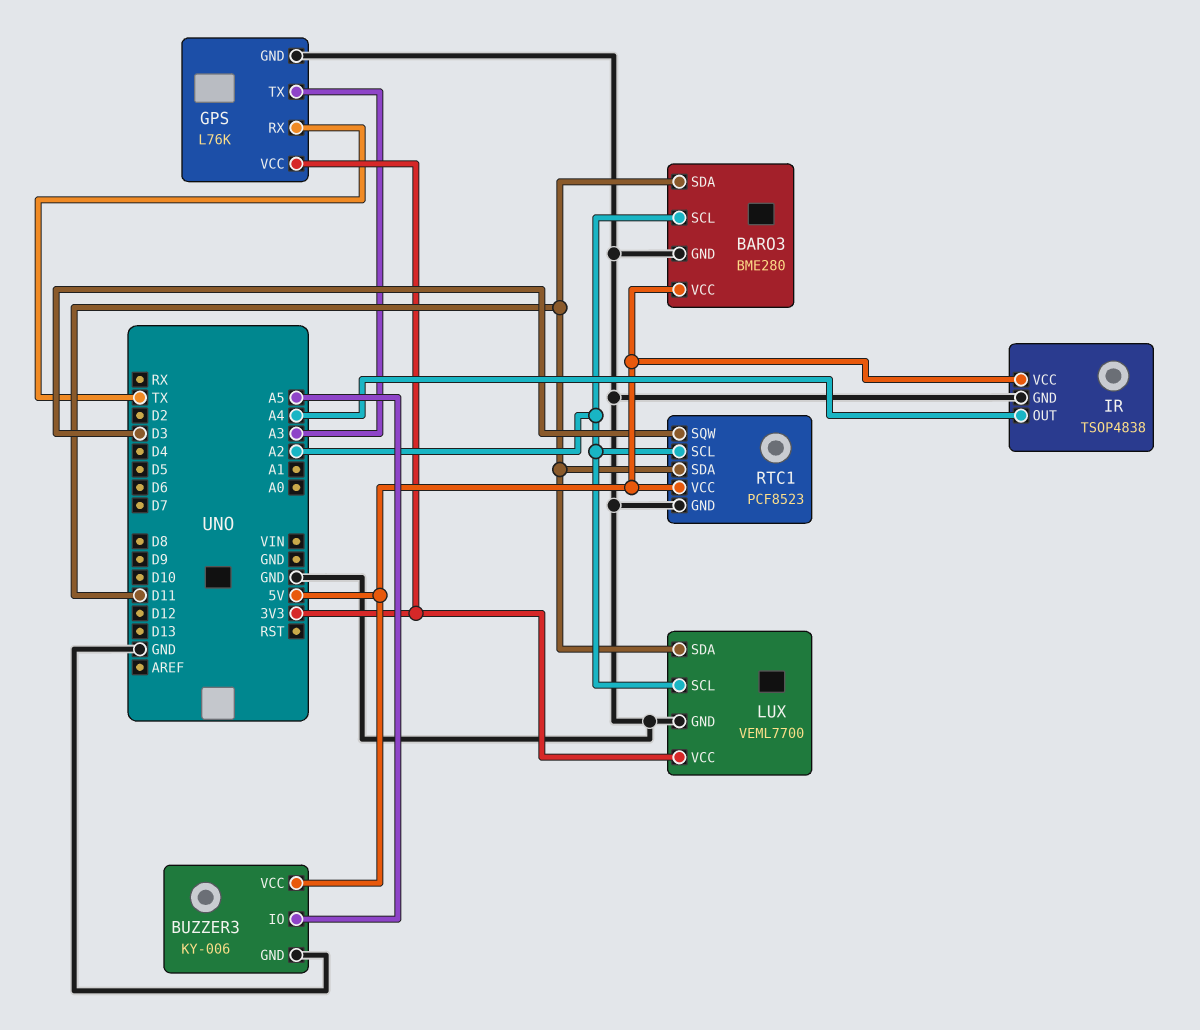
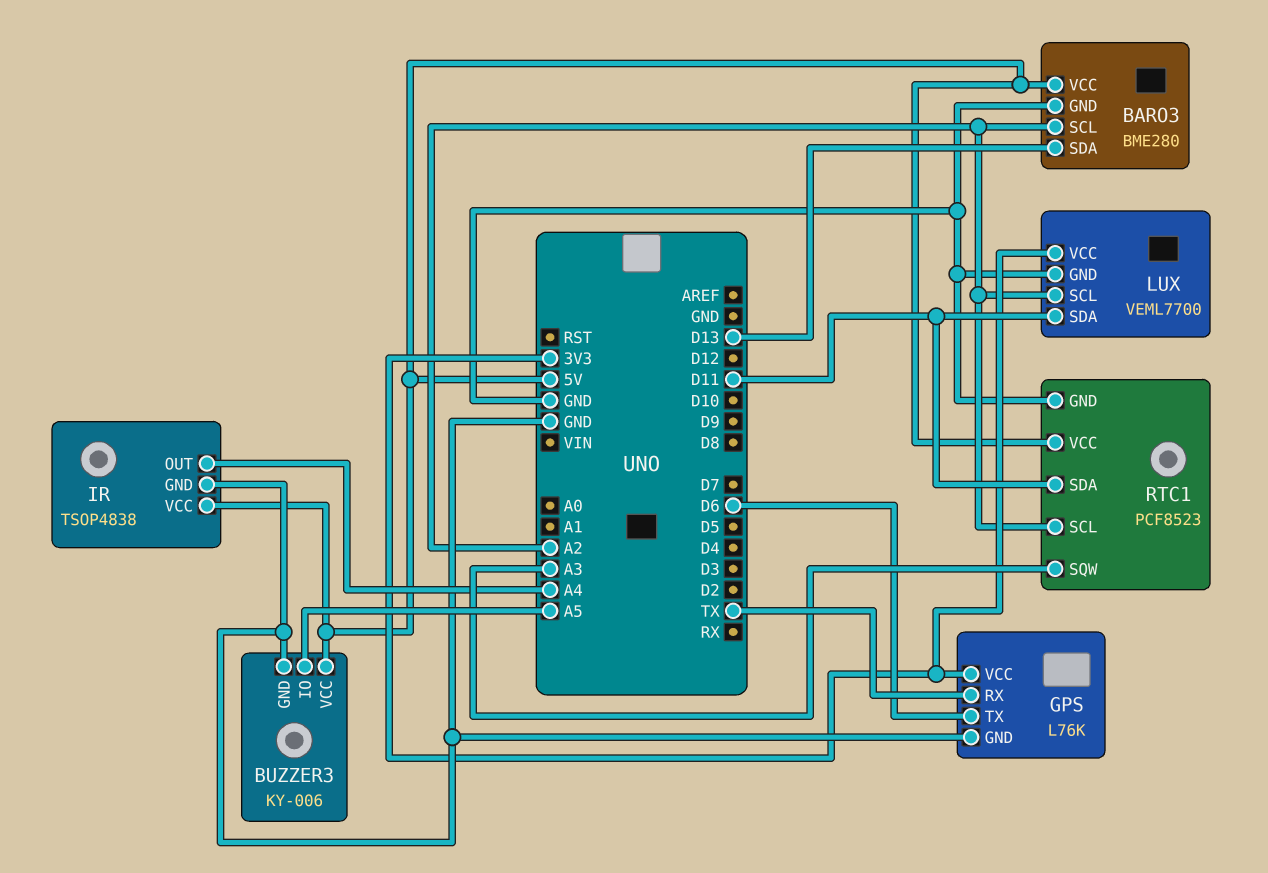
BARO3 pin SDA: D11 -> D13
GPS pin TX: A3 -> D6
RTC1 pin SQW: D3 -> A3

